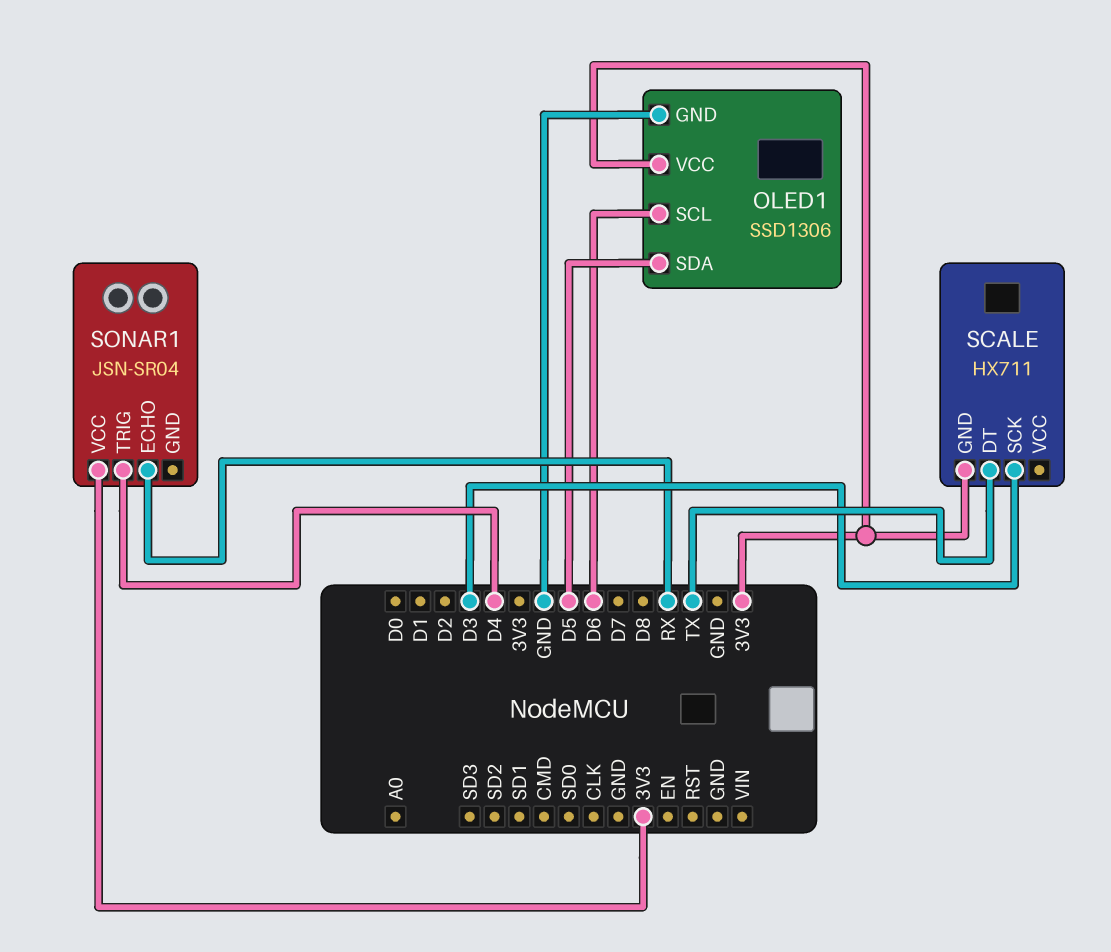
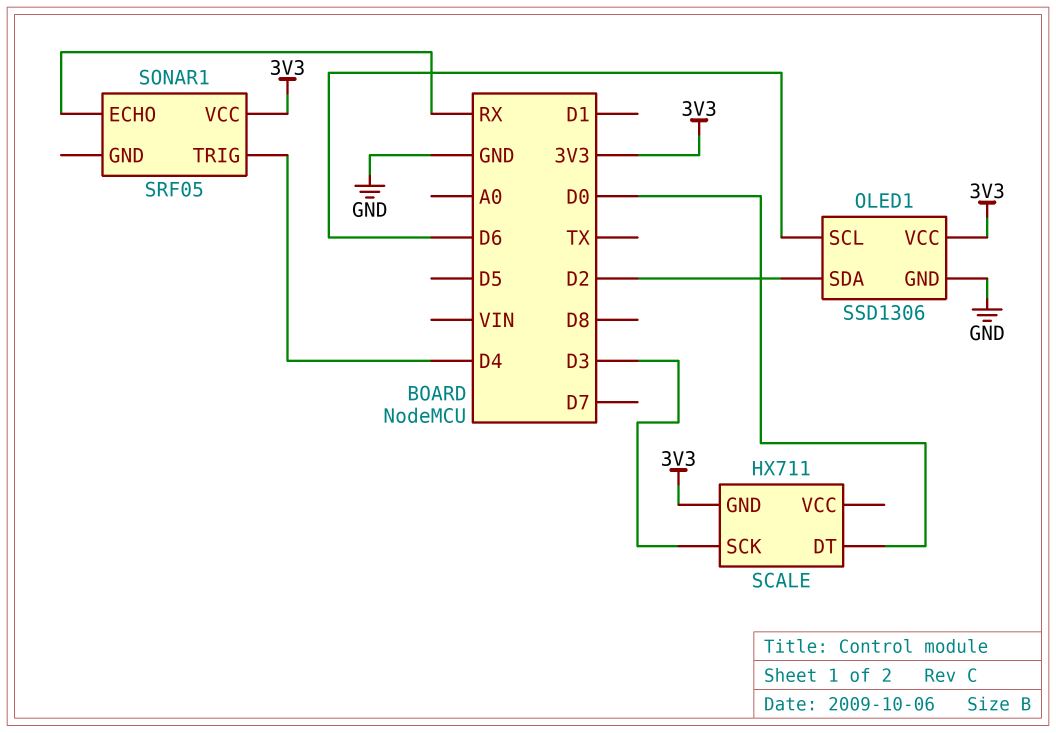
OLED1 pin SDA: D5 -> D2
SCALE pin DT: TX -> D0
SONAR1: JSN-SR04 -> SRF05

